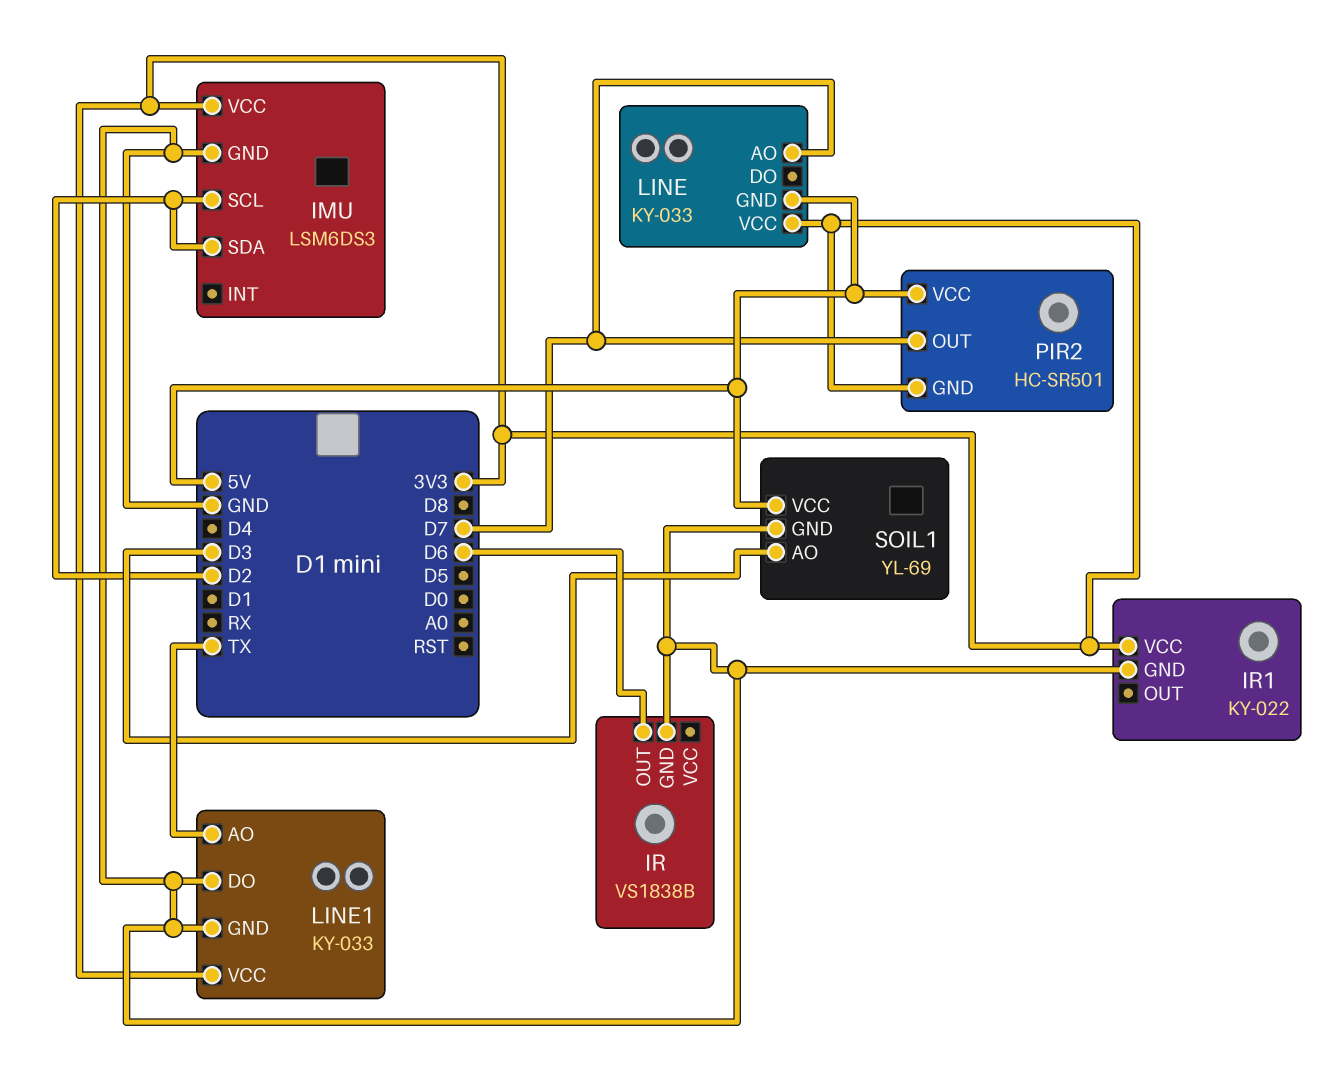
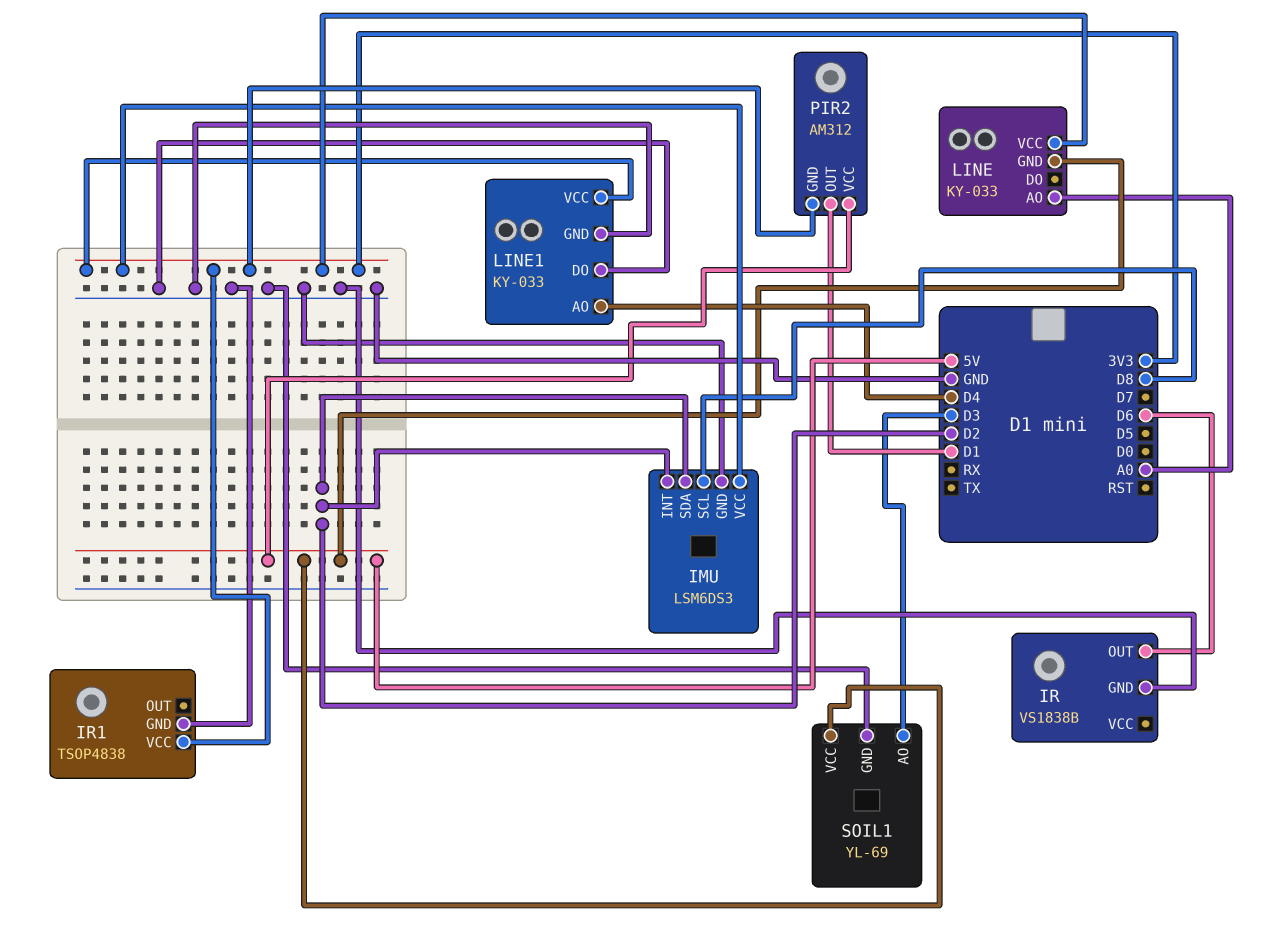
IMU pin INT: none -> D2
IMU pin SCL: D2 -> D8
IR1: KY-022 -> TSOP4838
LINE pin AO: D7 -> A0
LINE1 pin AO: TX -> D4
PIR2: HC-SR501 -> AM312
PIR2 pin OUT: D7 -> D1

